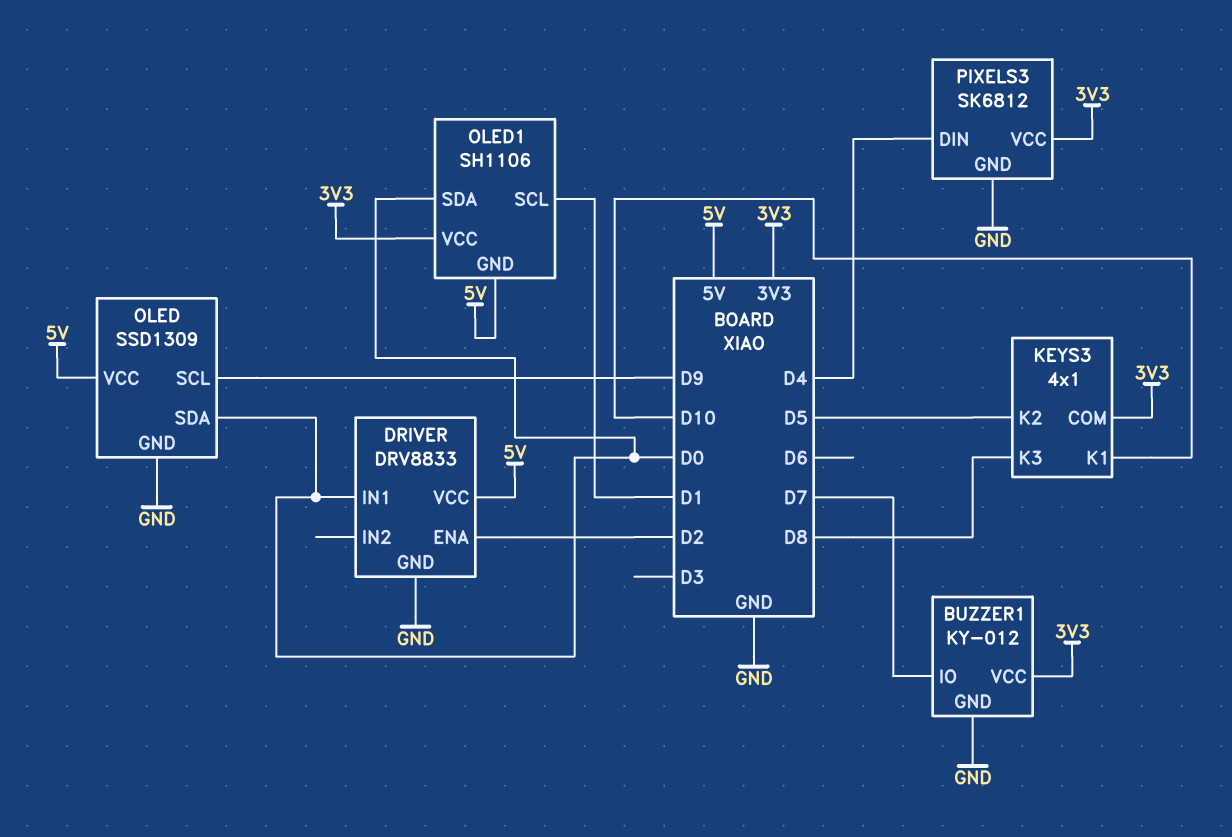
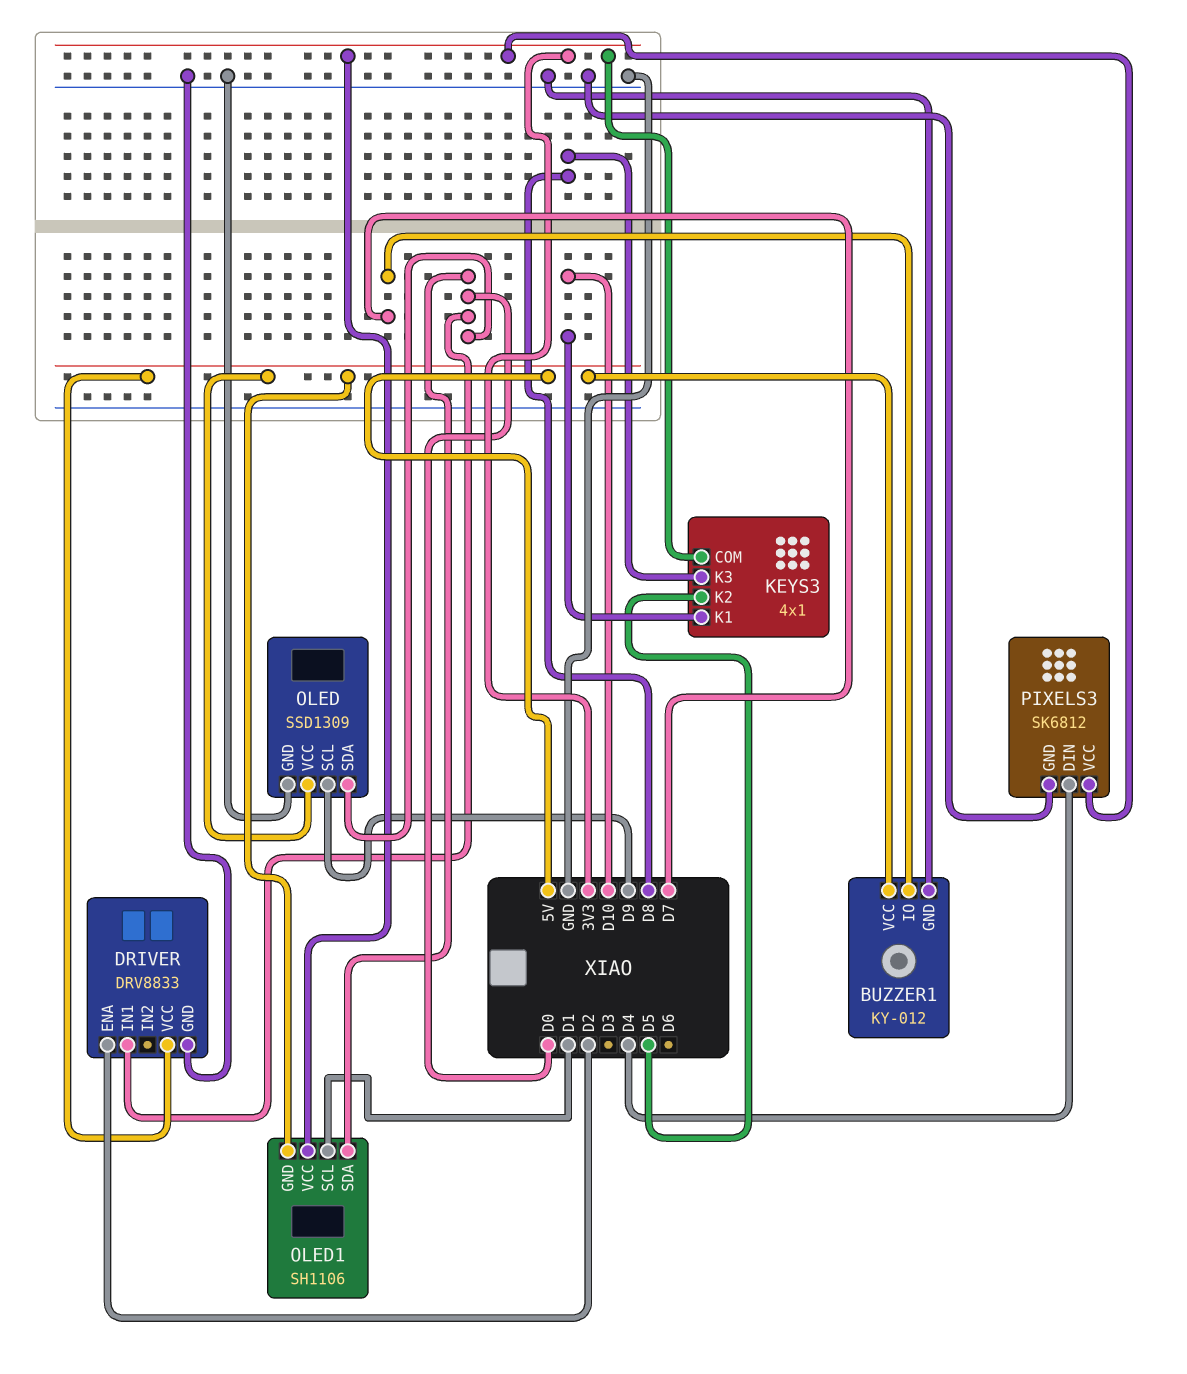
BUZZER1 pin VCC: 3V3 -> 5V

